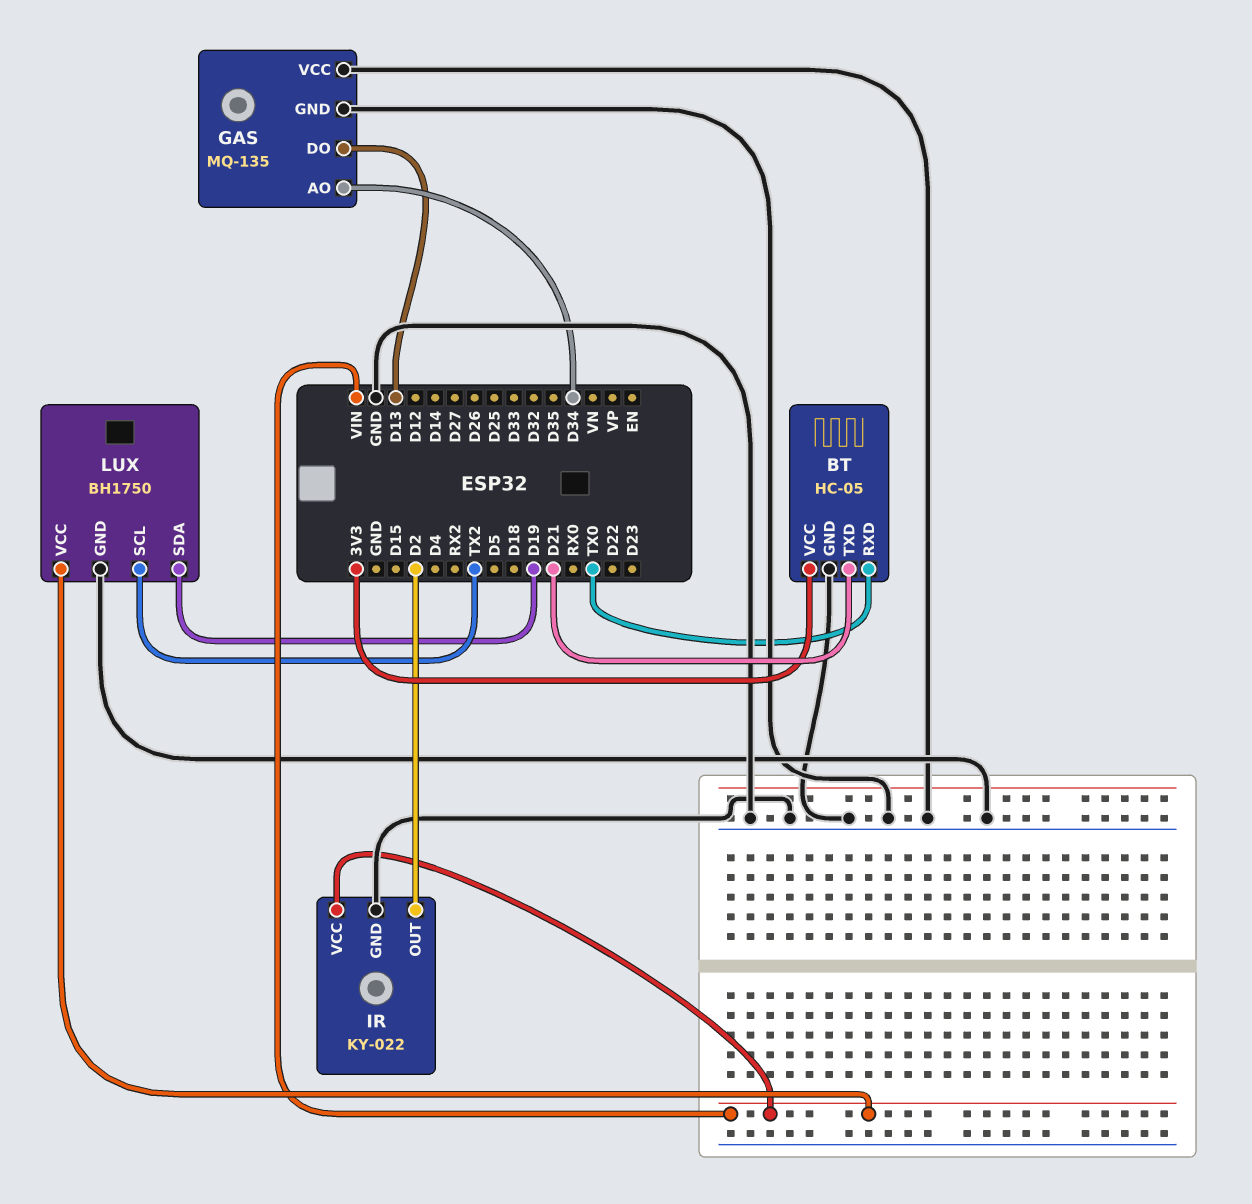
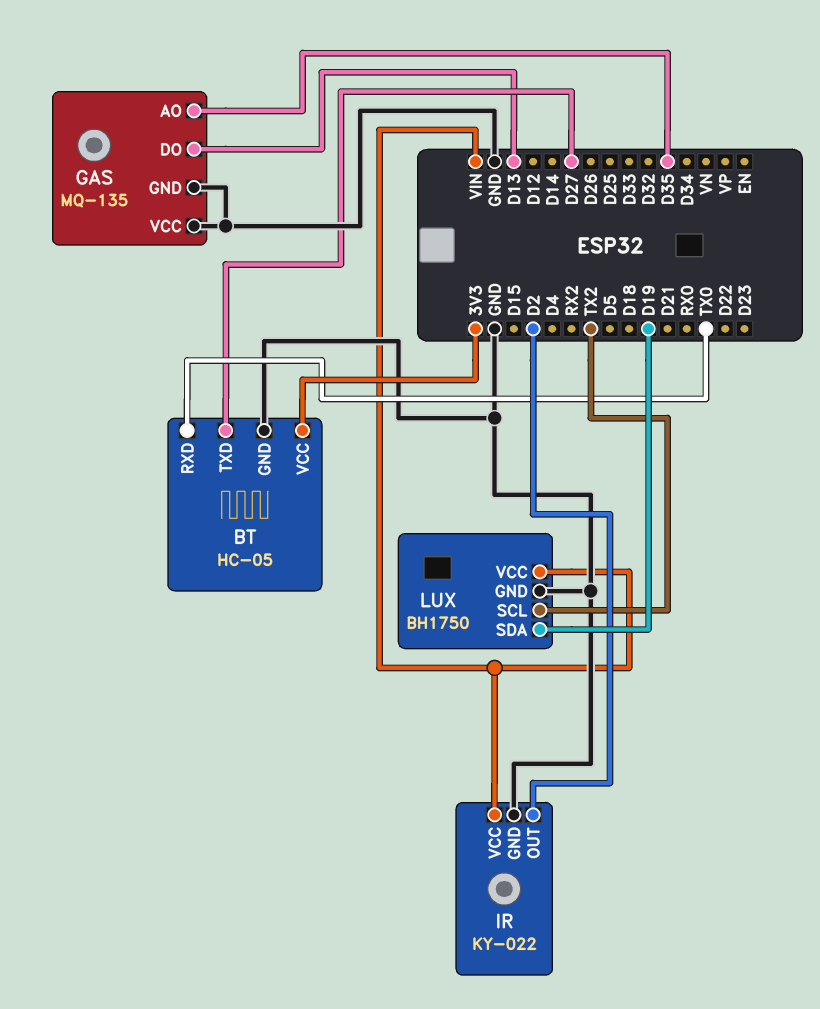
BT pin TXD: D21 -> D27
GAS pin AO: D34 -> D35

